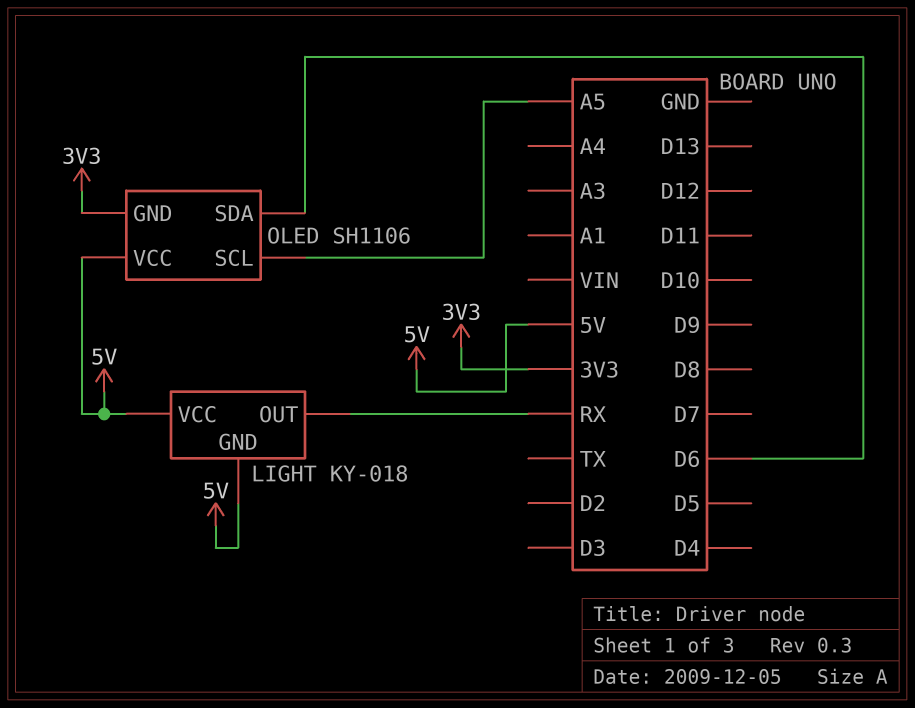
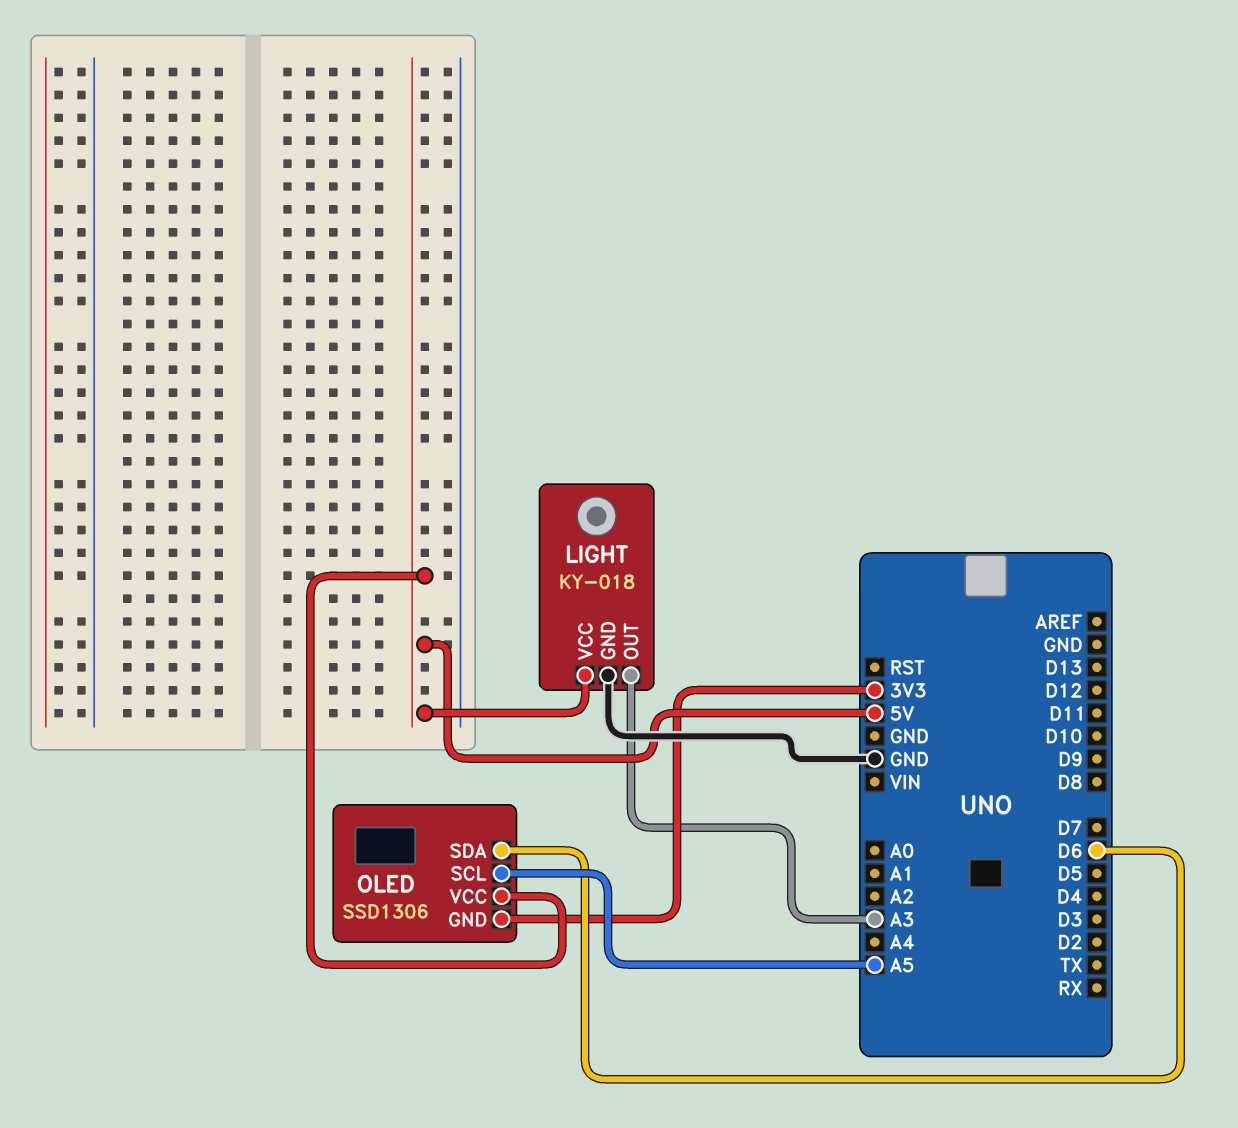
LIGHT pin GND: 5V -> GND
LIGHT pin OUT: RX -> A3
OLED: SH1106 -> SSD1306

